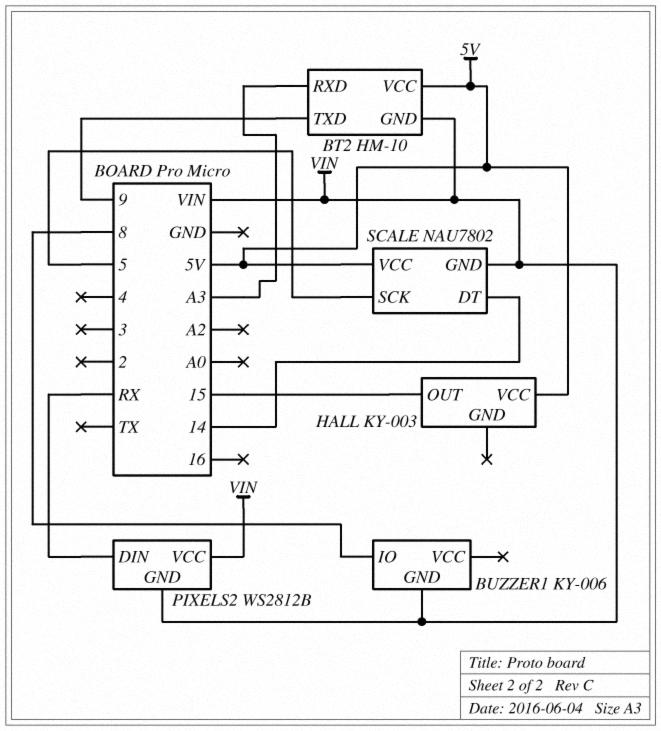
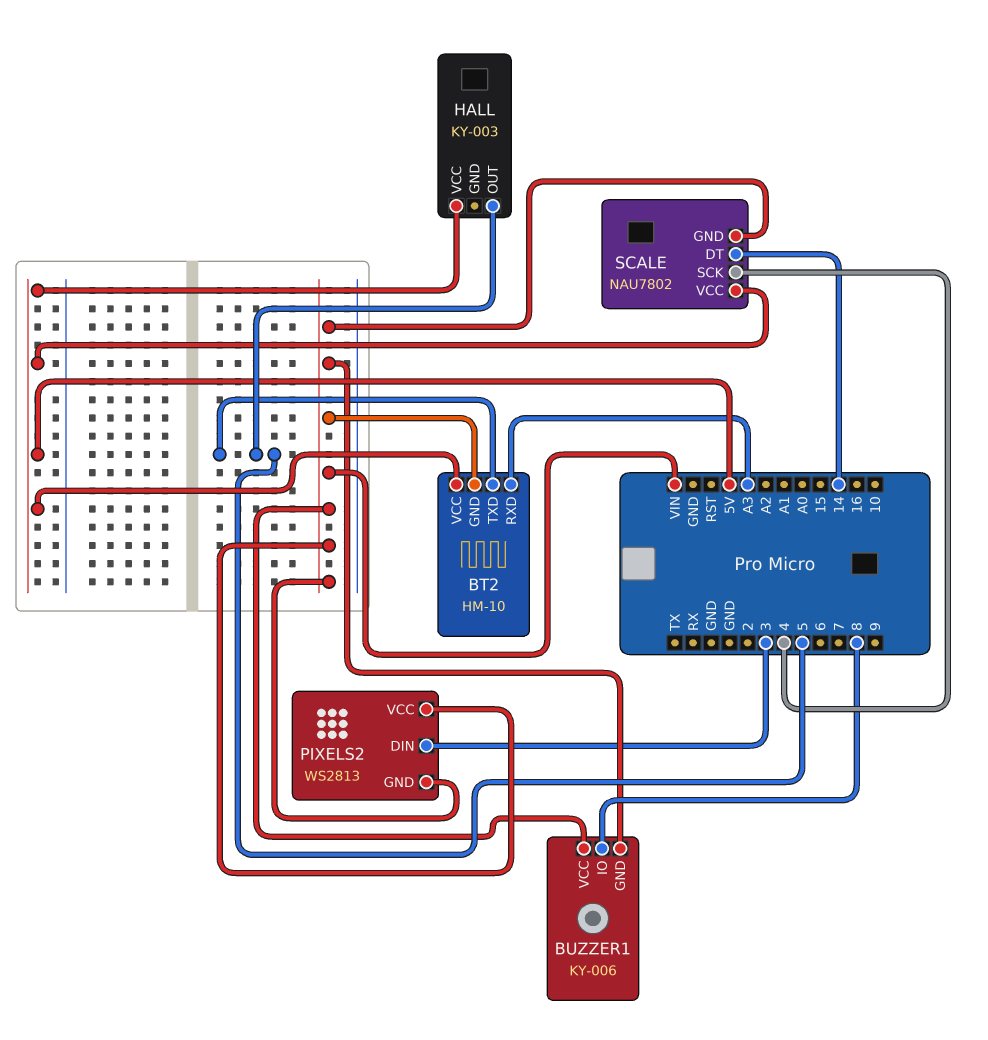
BT2 pin TXD: 9 -> 5
BUZZER1 pin VCC: none -> VIN
HALL pin OUT: 15 -> 5
PIXELS2: WS2812B -> WS2813
PIXELS2 pin DIN: RX -> 3
SCALE pin SCK: 5 -> 4

